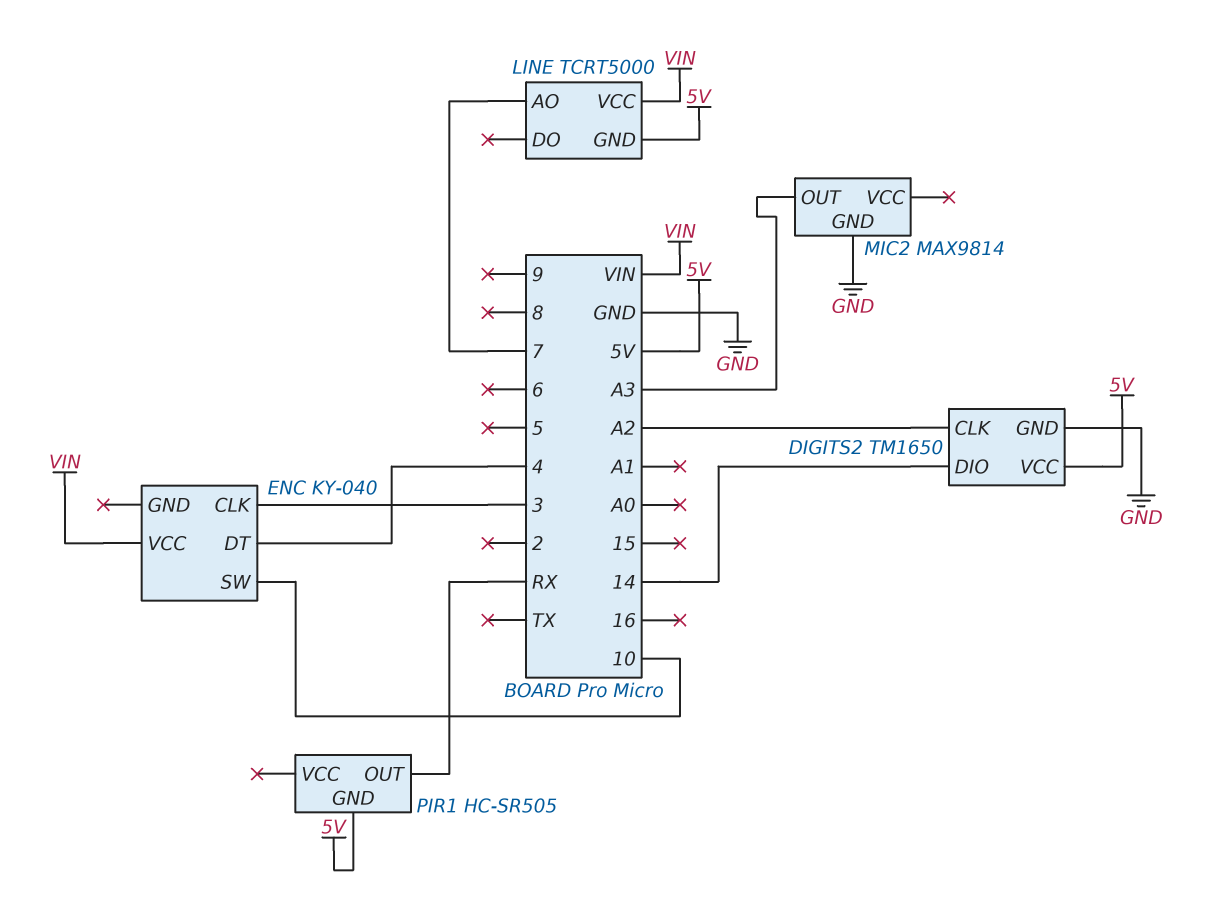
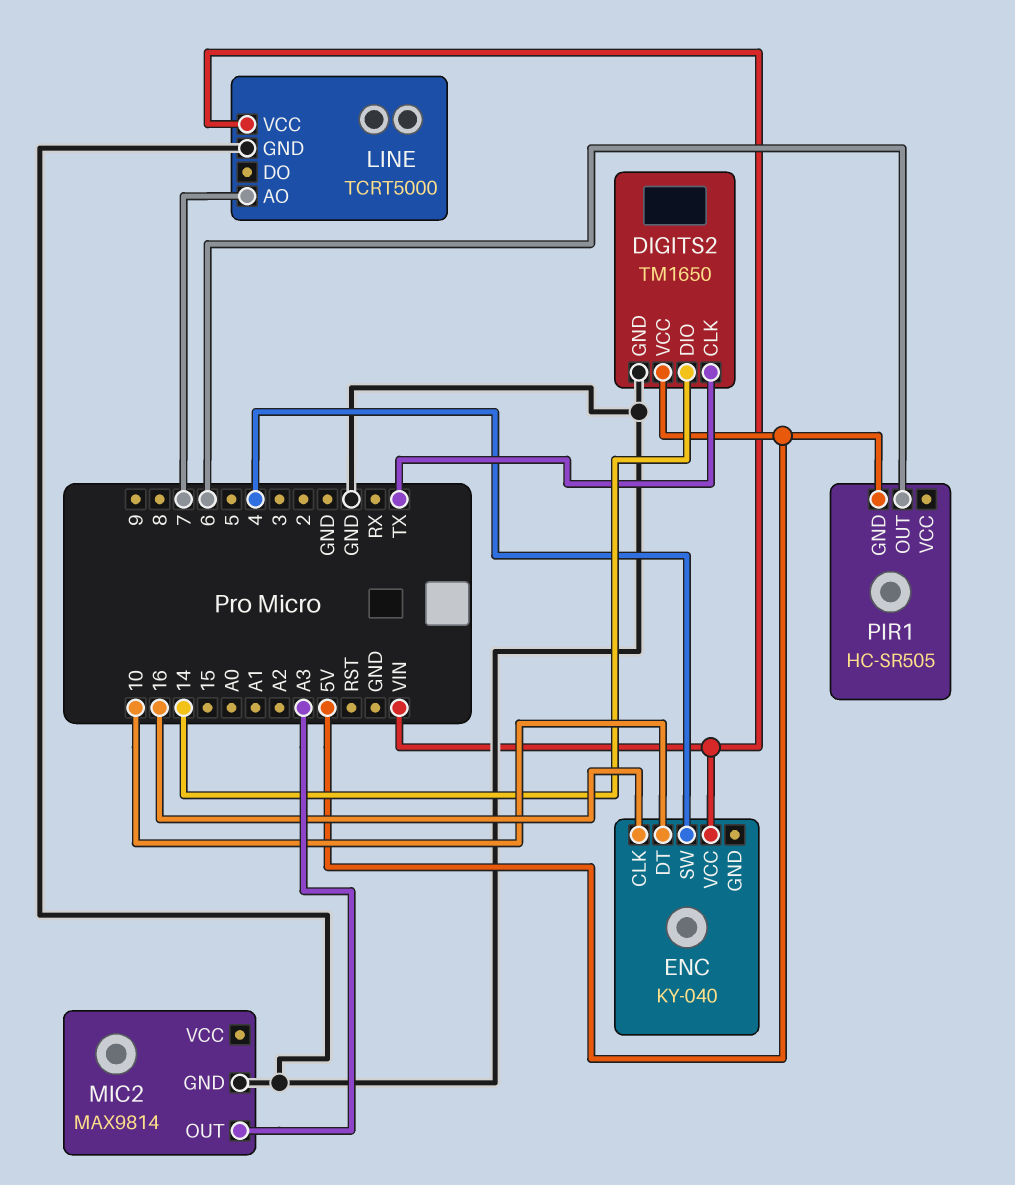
DIGITS2 pin CLK: A2 -> TX
ENC pin CLK: 3 -> 16
ENC pin DT: 4 -> 10
ENC pin SW: 10 -> 4
LINE pin GND: 5V -> GND
PIR1 pin OUT: RX -> 6

